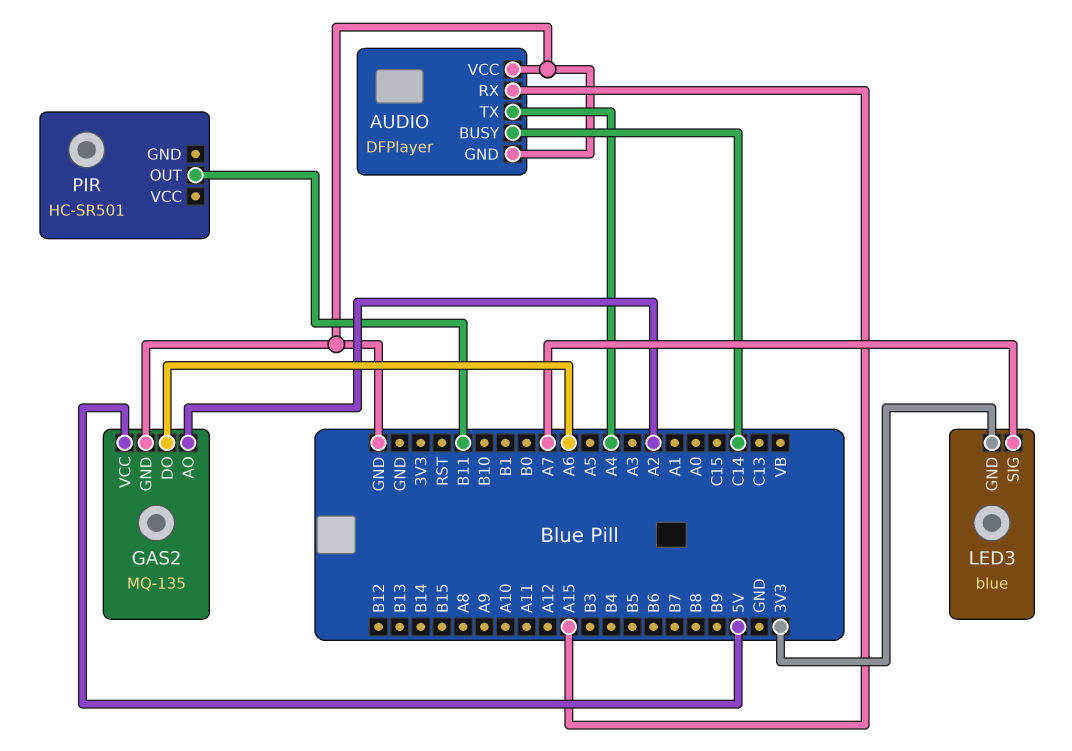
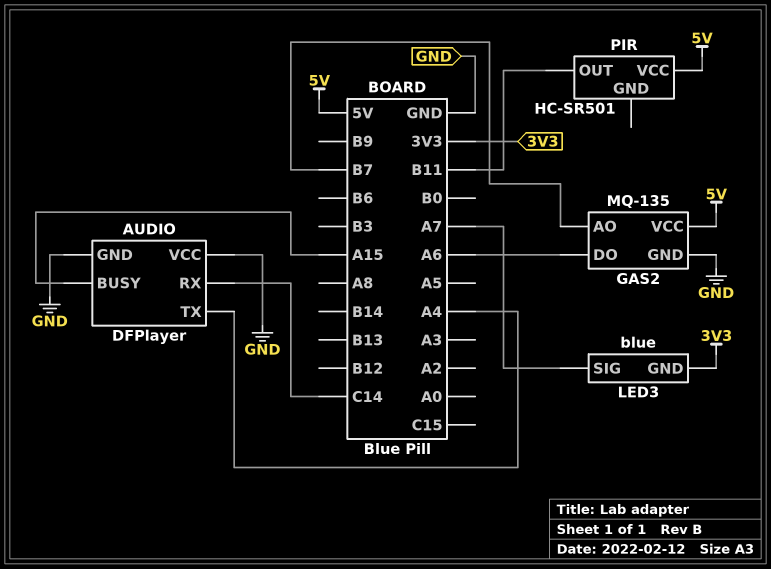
AUDIO pin BUSY: C14 -> A15
AUDIO pin RX: A15 -> C14
GAS2 pin AO: A2 -> B7
PIR pin VCC: none -> 5V

